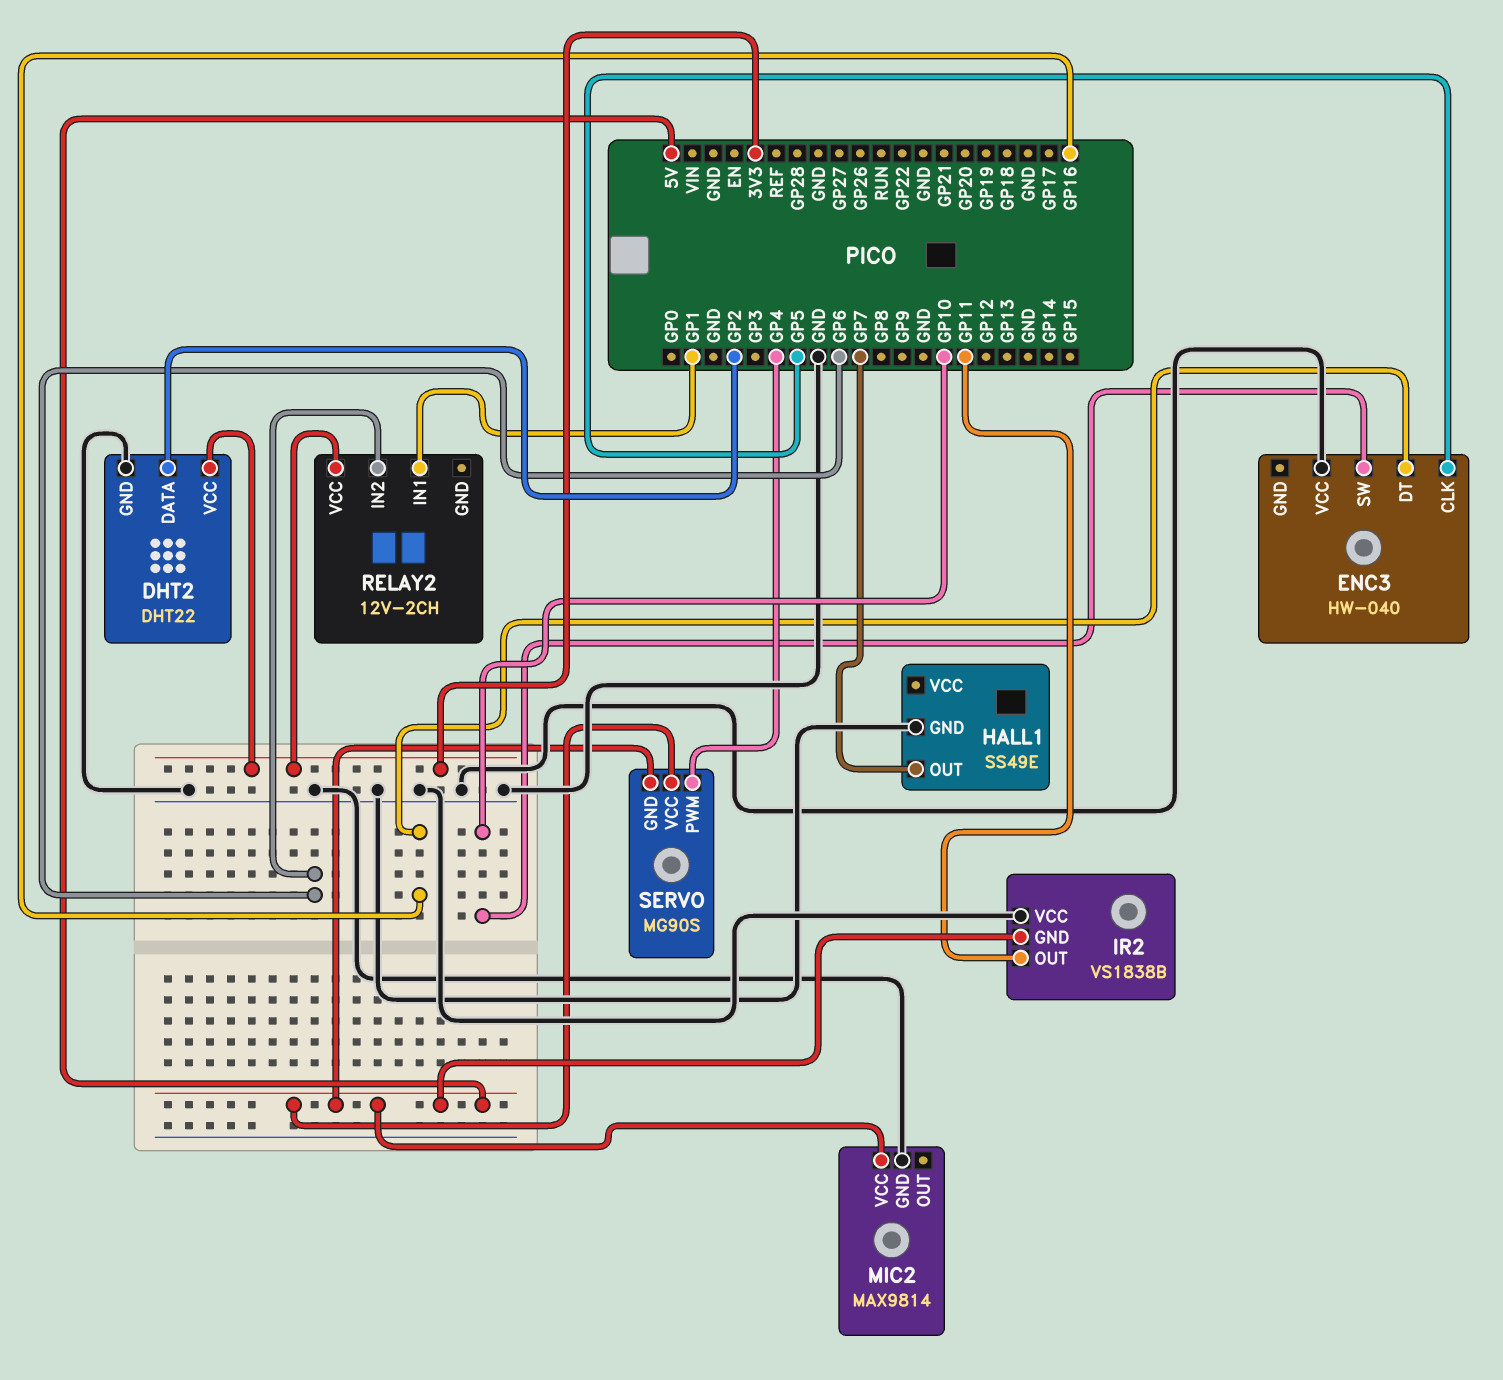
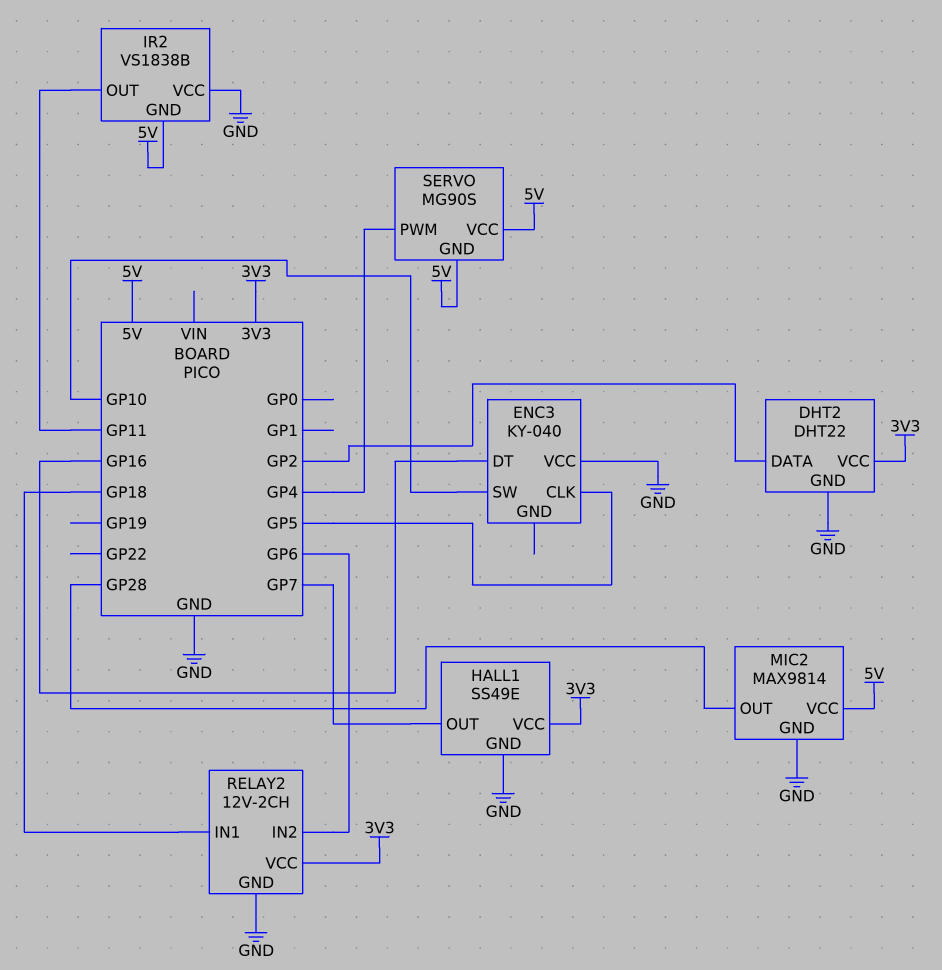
ENC3: HW-040 -> KY-040
HALL1 pin VCC: none -> 3V3
MIC2 pin OUT: none -> GP28
RELAY2 pin GND: none -> GND
RELAY2 pin IN1: GP1 -> GP18

